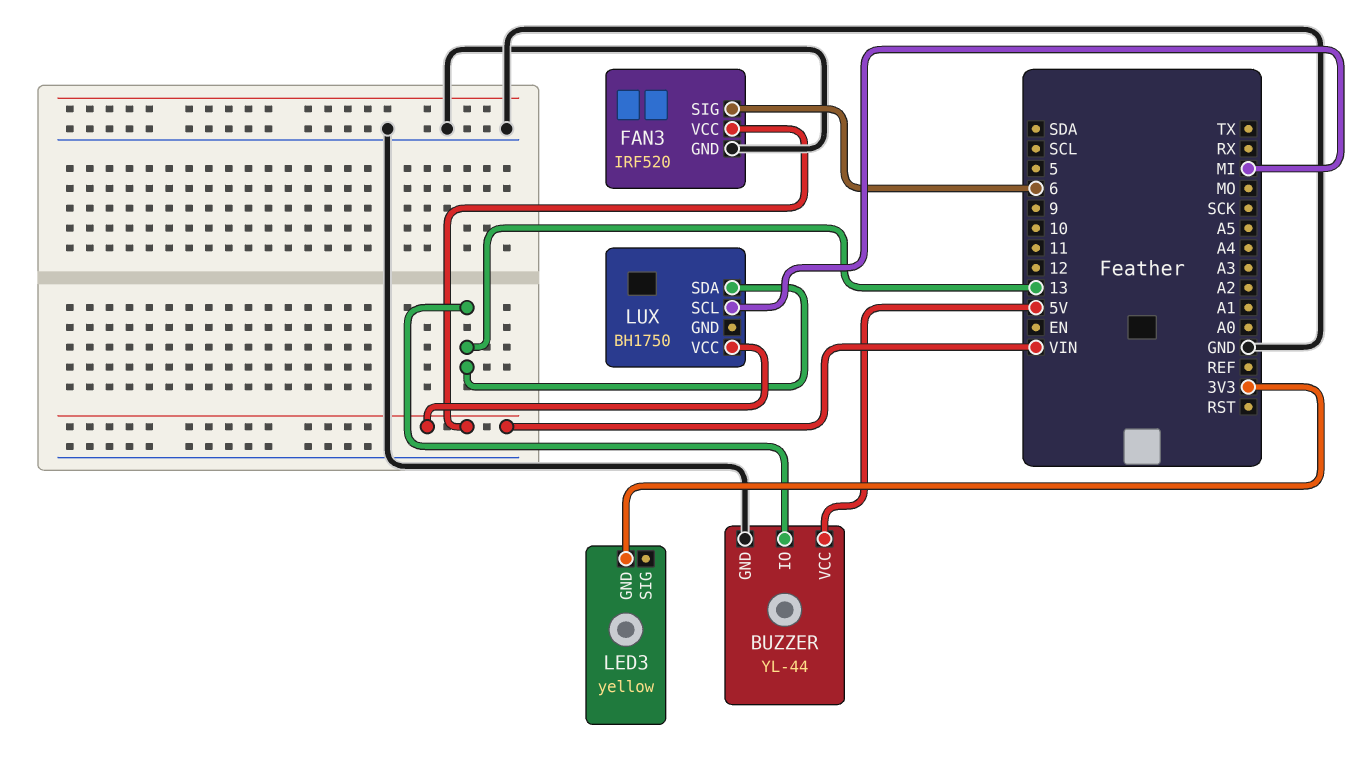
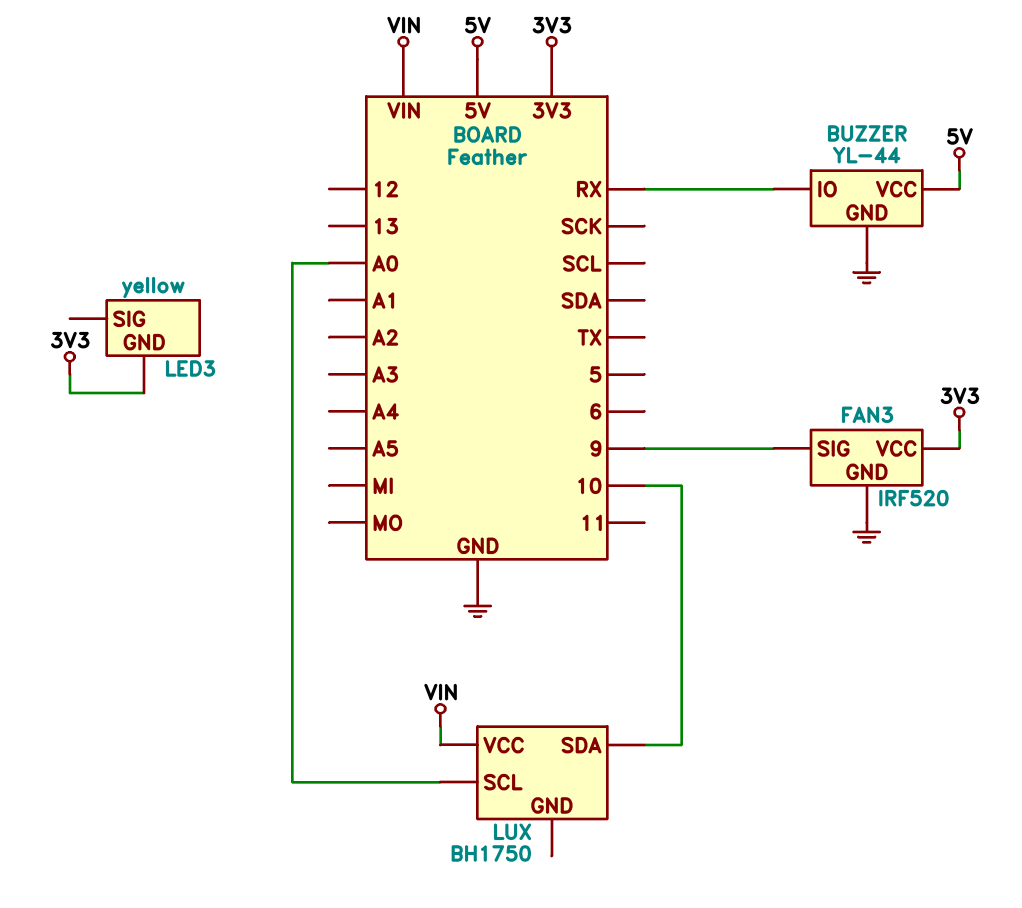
BUZZER pin IO: 13 -> RX
FAN3 pin SIG: 6 -> 9
FAN3 pin VCC: VIN -> 3V3
LUX pin SCL: MI -> A0
LUX pin SDA: 13 -> 10

